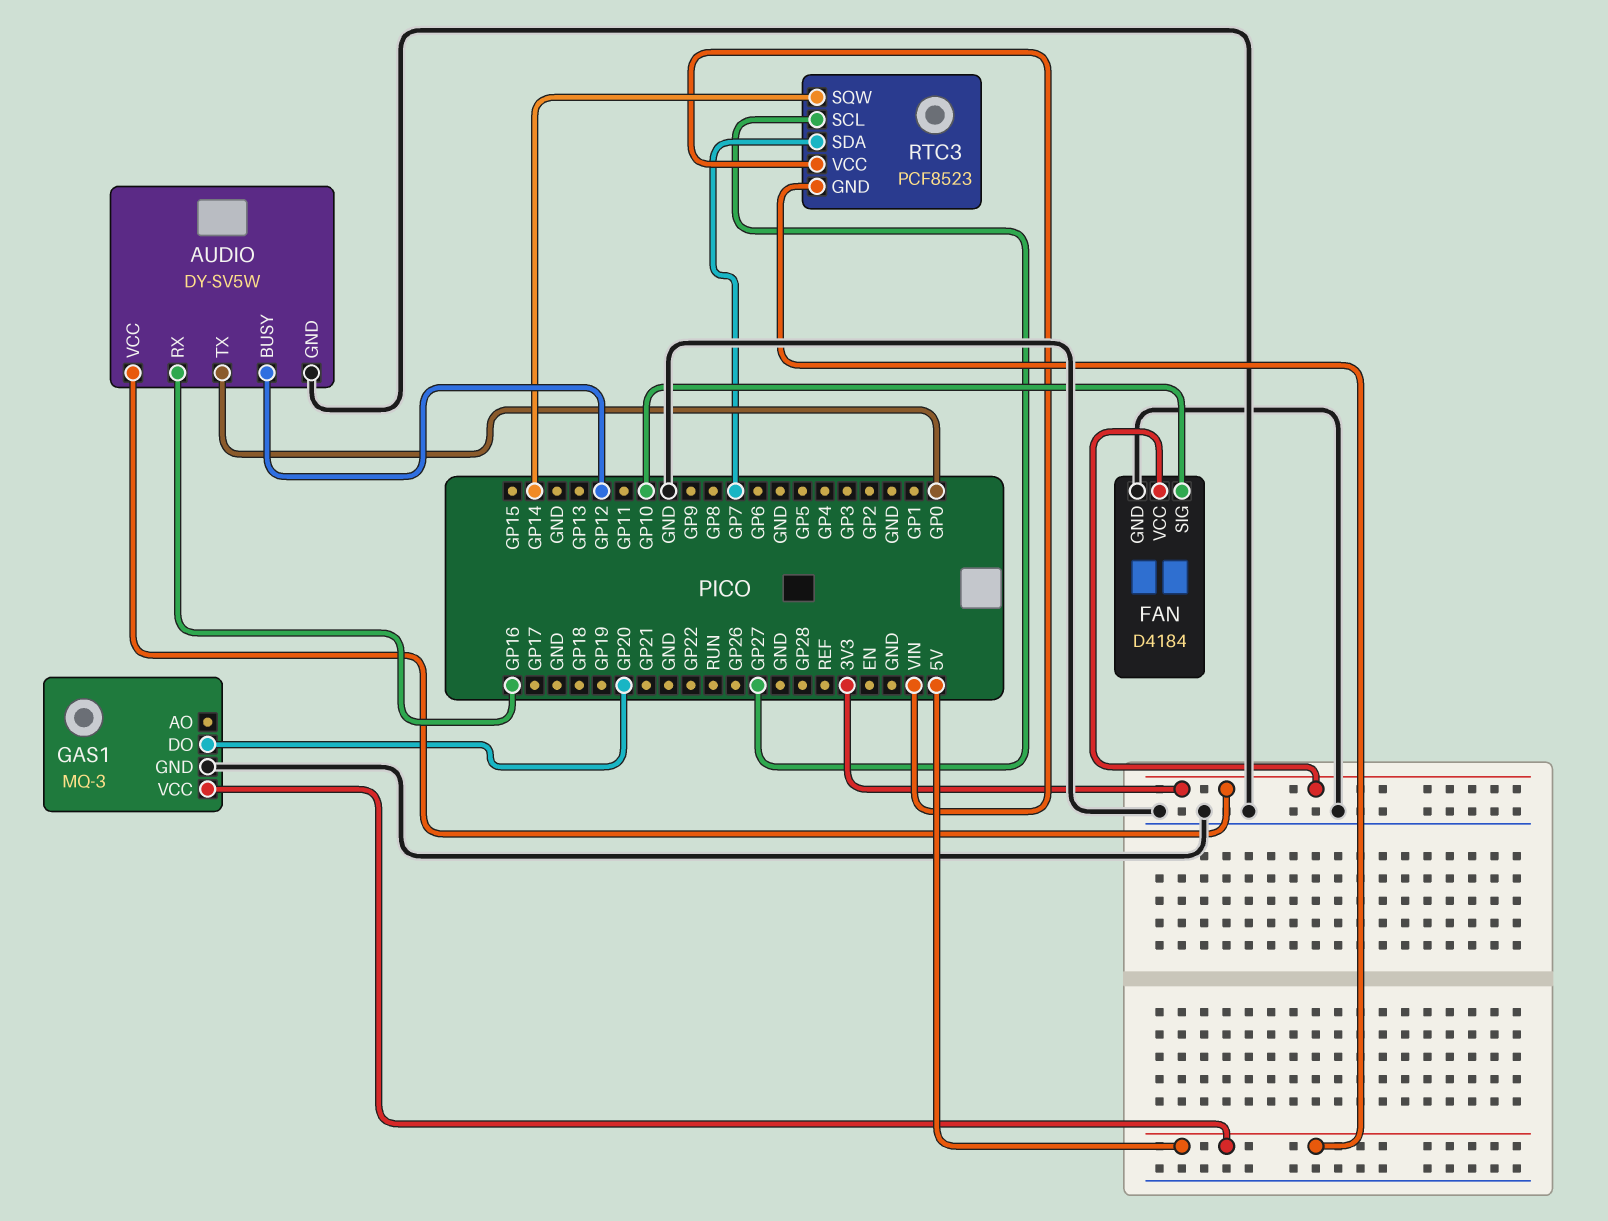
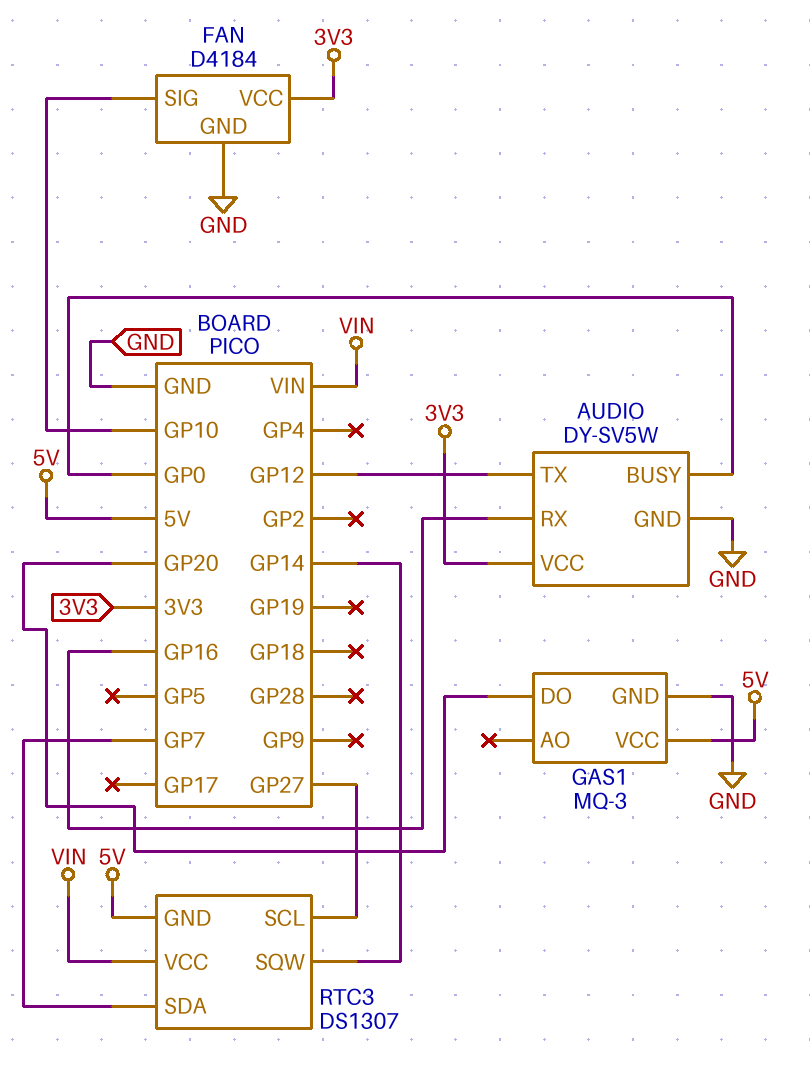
AUDIO pin BUSY: GP12 -> GP0
AUDIO pin TX: GP0 -> GP12
RTC3: PCF8523 -> DS1307

